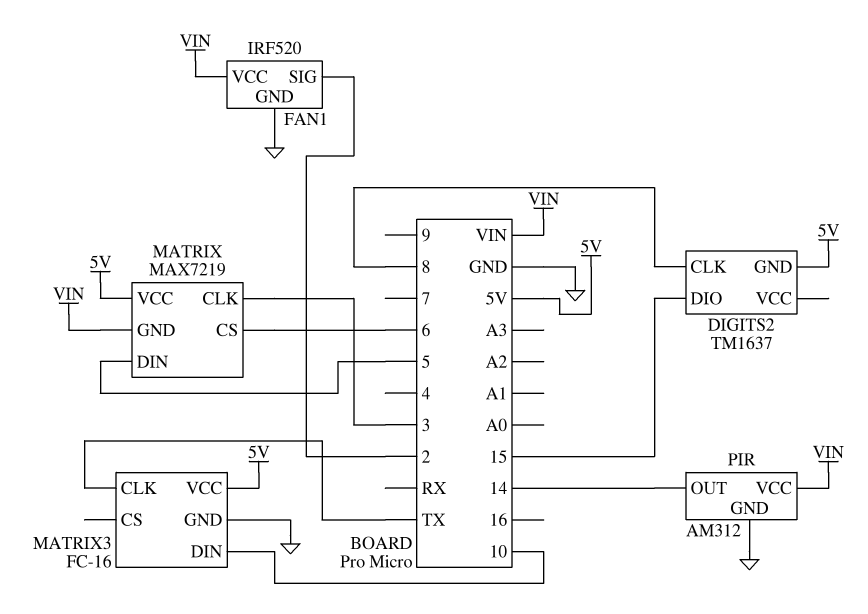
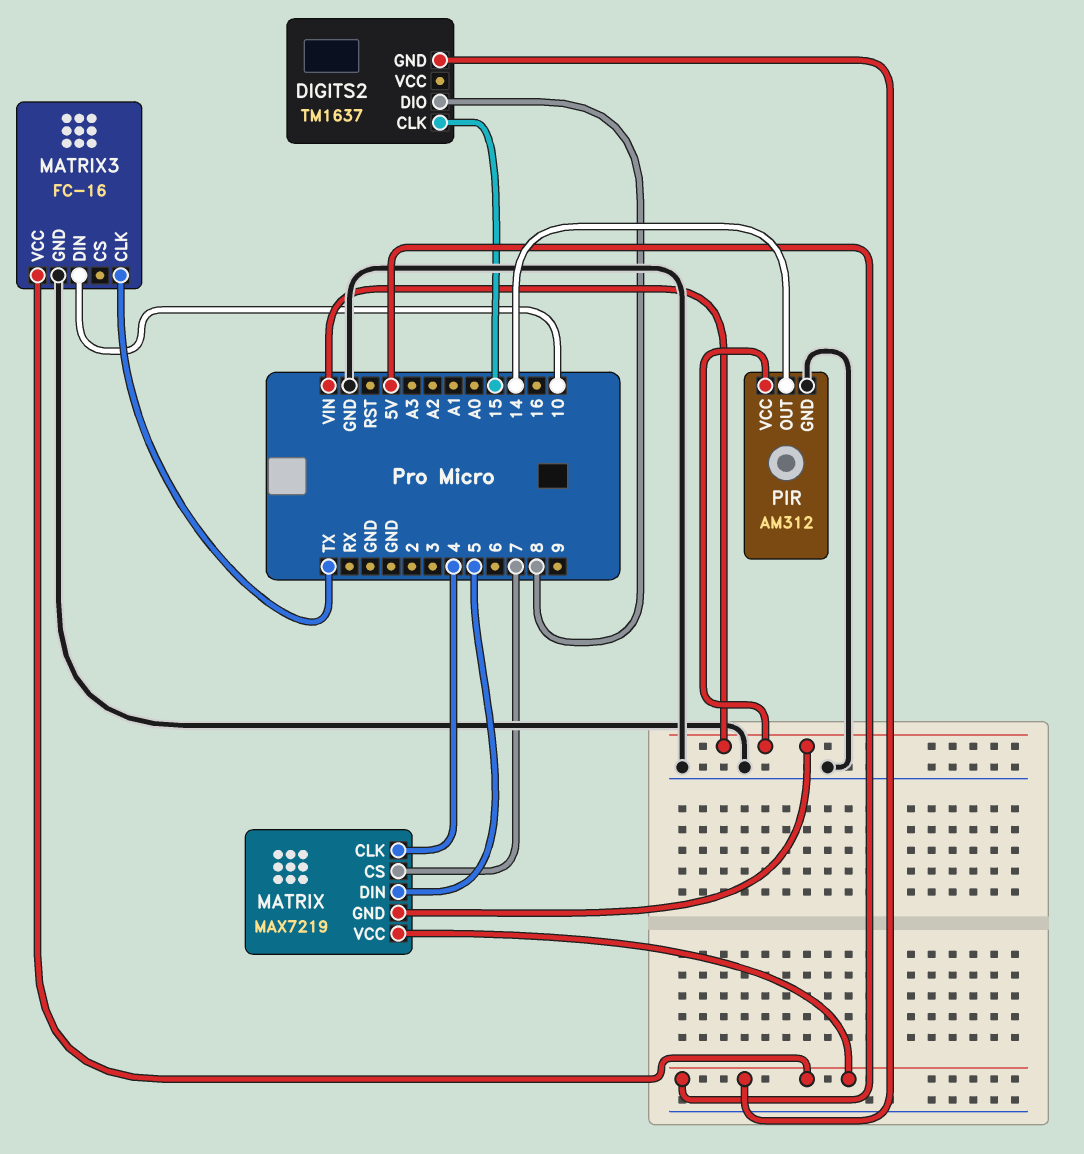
DIGITS2 pin CLK: 8 -> 15
DIGITS2 pin DIO: 15 -> 8
FAN1: IRF520 -> none
FAN1 pin GND: GND -> none
FAN1 pin SIG: 2 -> none
FAN1 pin VCC: VIN -> none
MATRIX pin CLK: 3 -> 4
MATRIX pin CS: 6 -> 7

